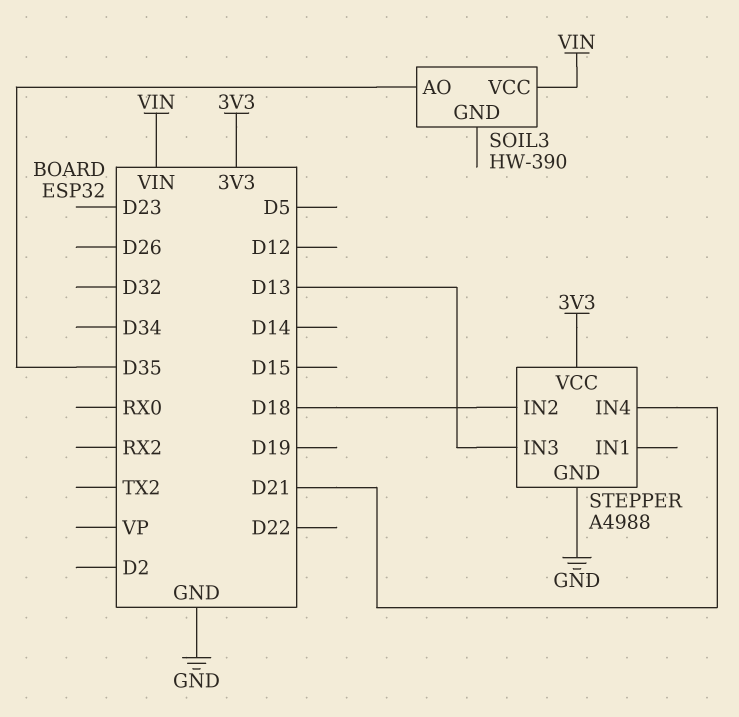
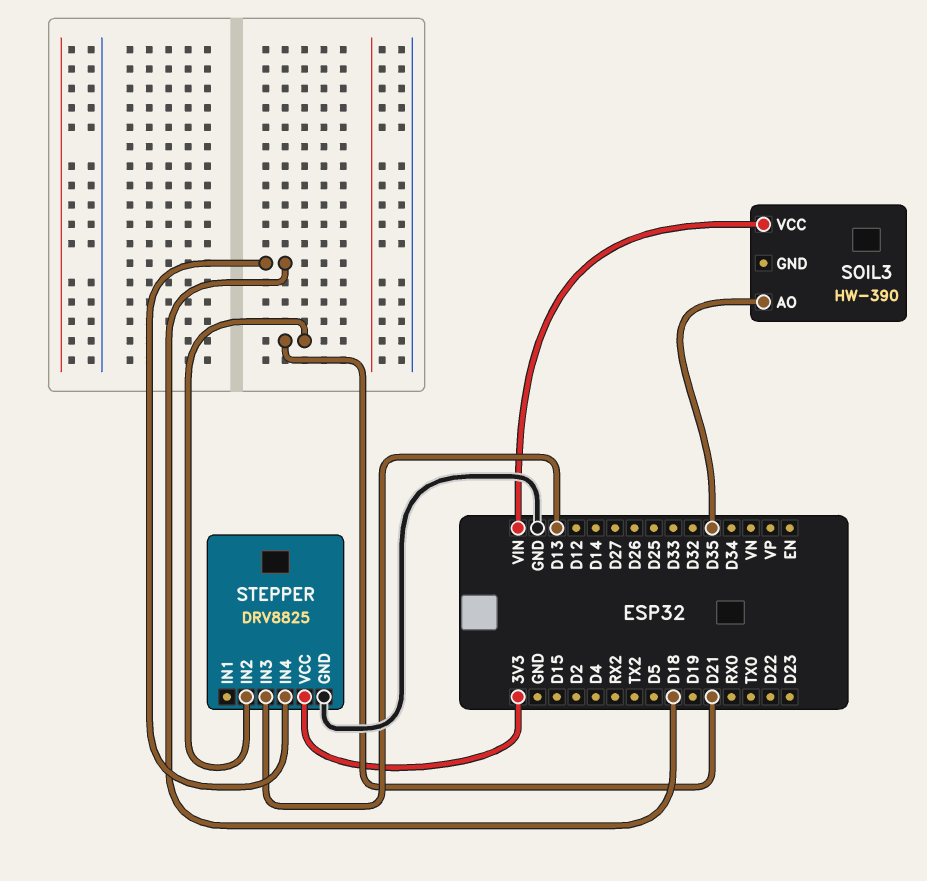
STEPPER: A4988 -> DRV8825
STEPPER pin IN2: D18 -> D21
STEPPER pin IN4: D21 -> D18

